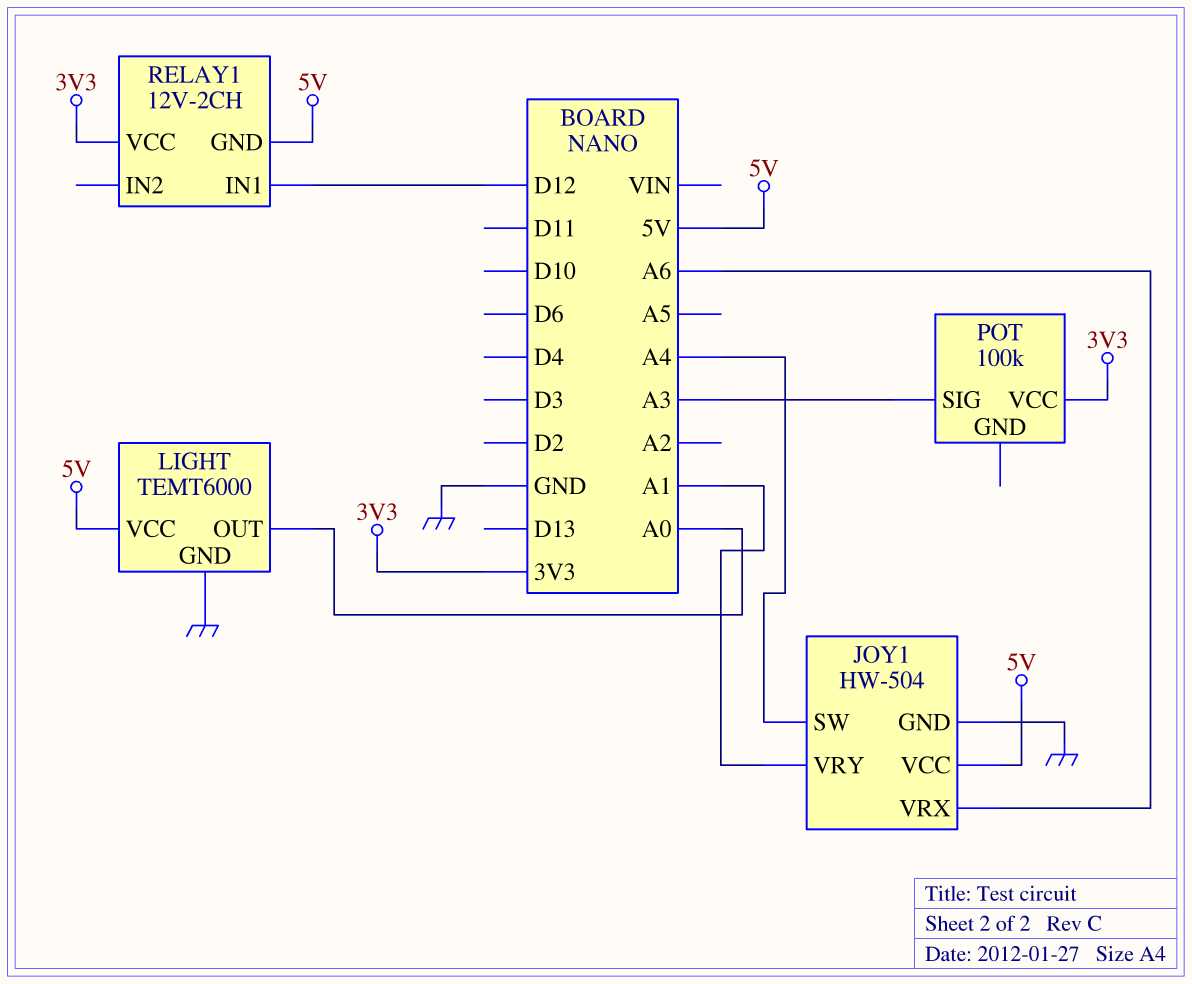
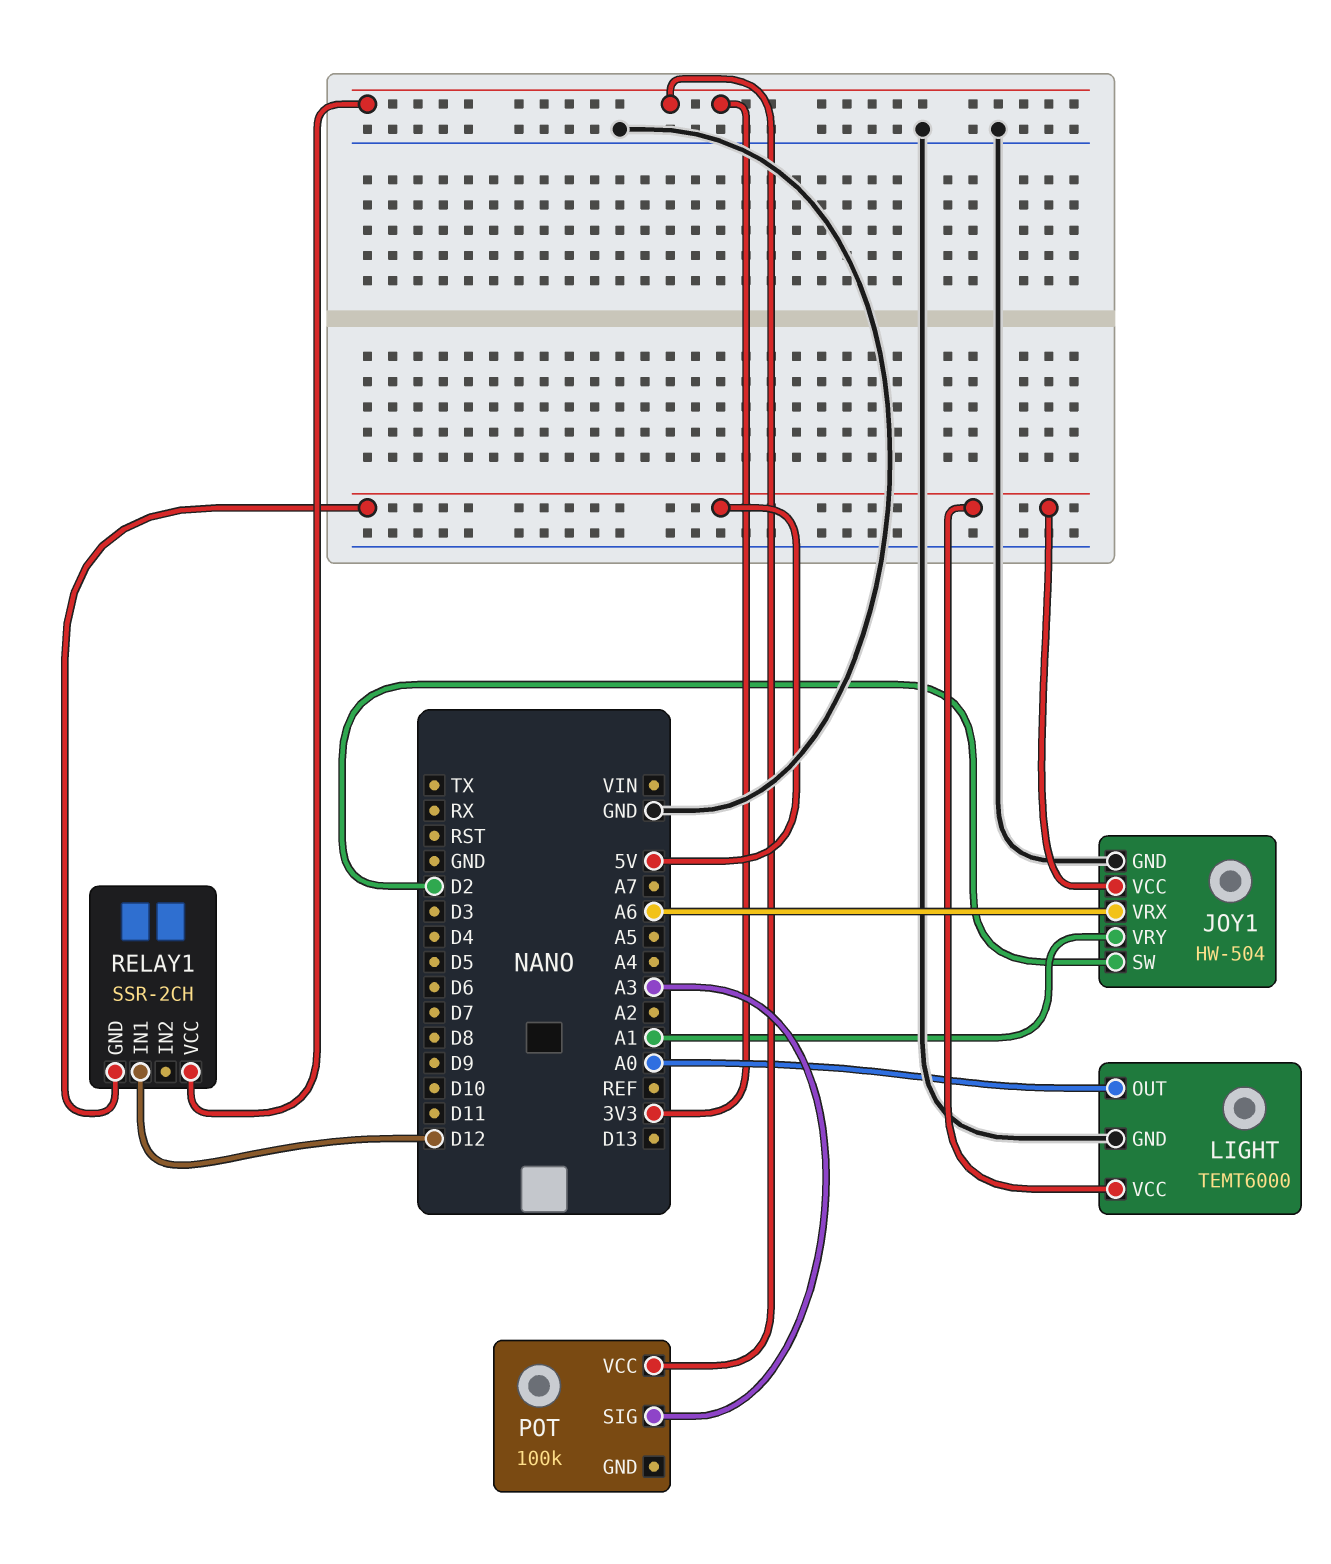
JOY1 pin SW: A4 -> D2
RELAY1: 12V-2CH -> SSR-2CH

